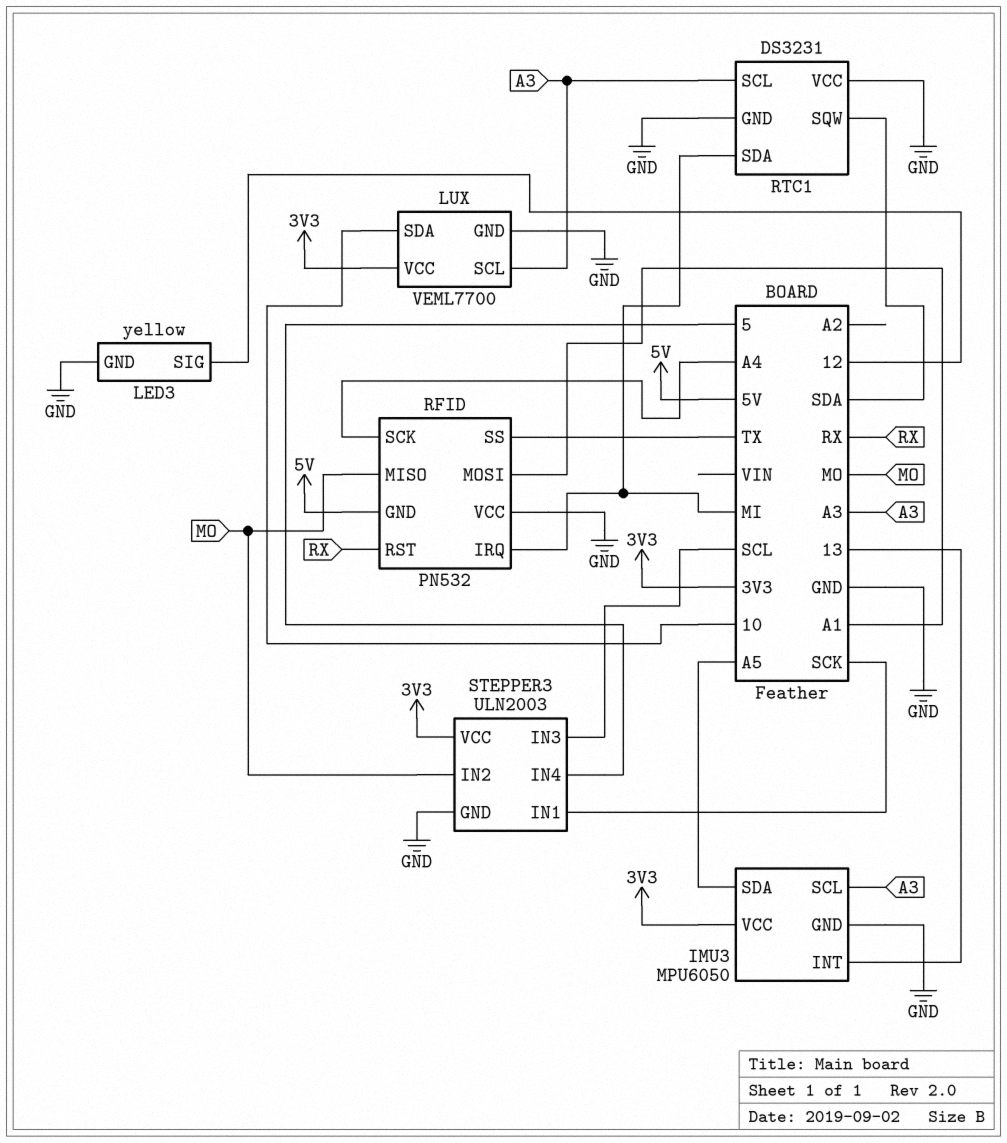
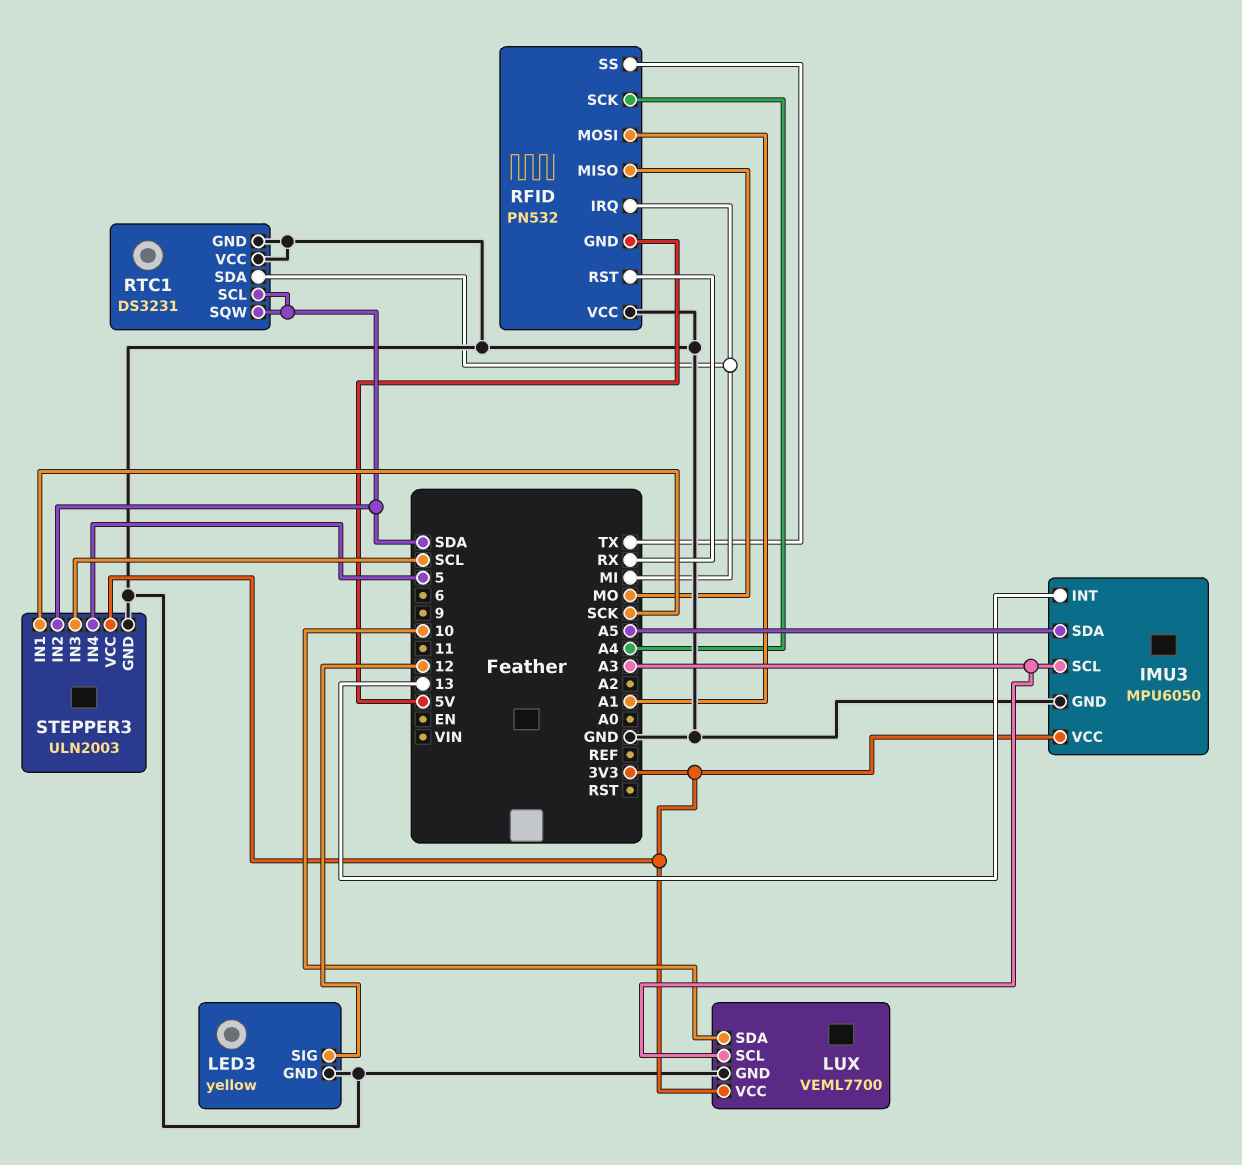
RTC1 pin SCL: A3 -> SDA
STEPPER3 pin IN2: MO -> SDA

